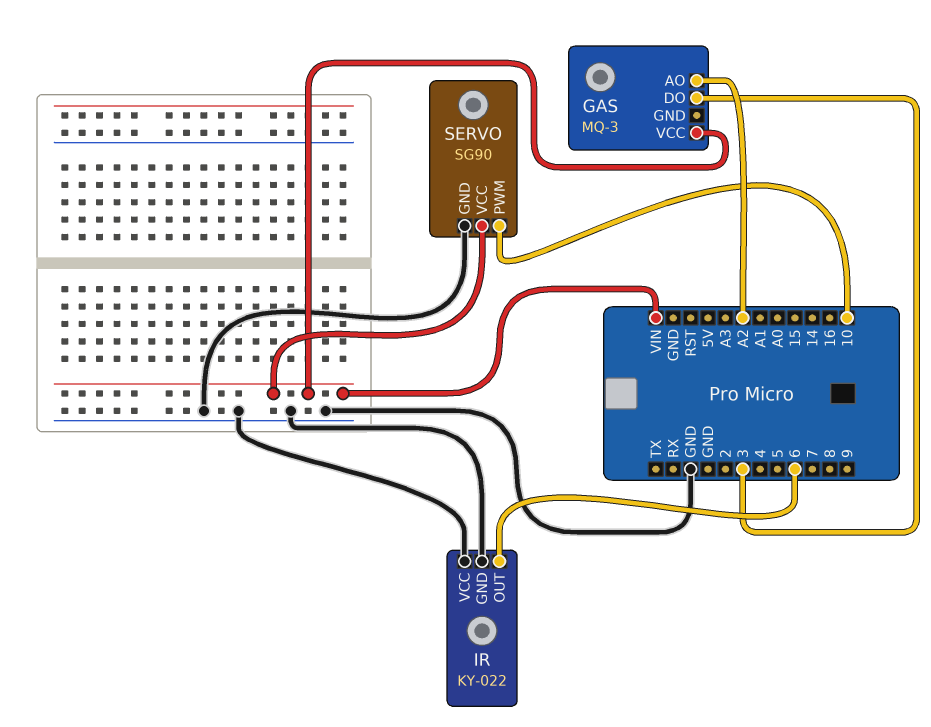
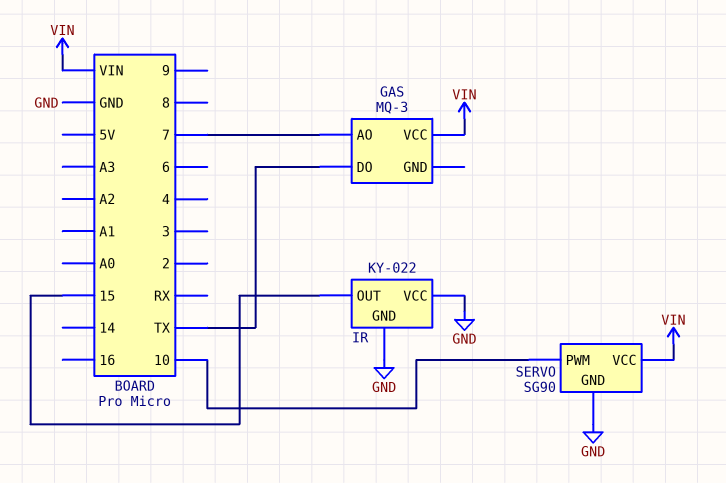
GAS pin AO: A2 -> 7
GAS pin DO: 3 -> TX
IR pin OUT: 6 -> 15

